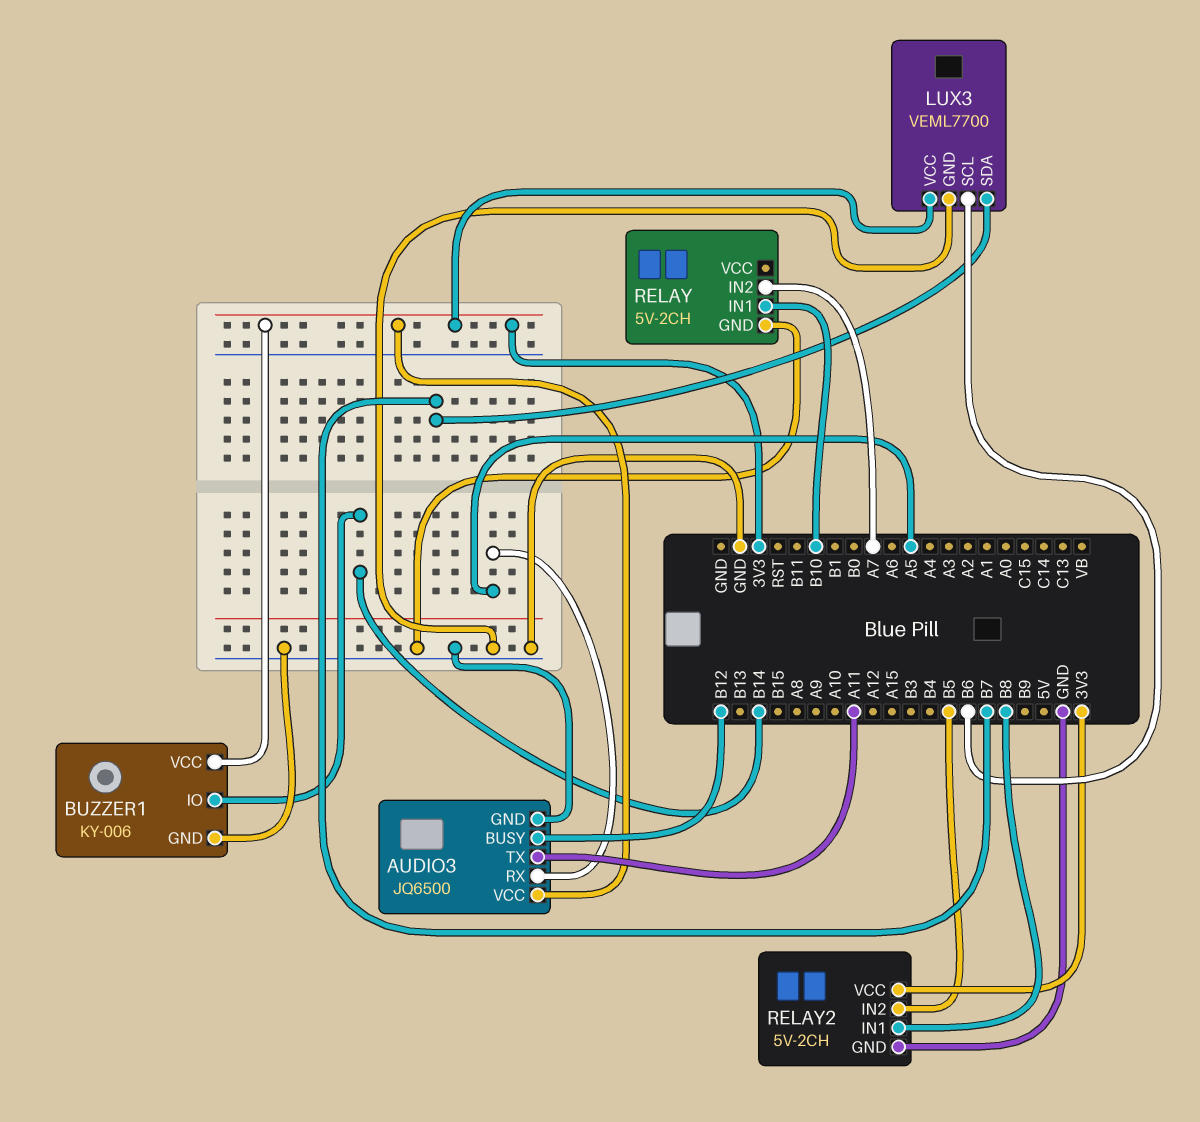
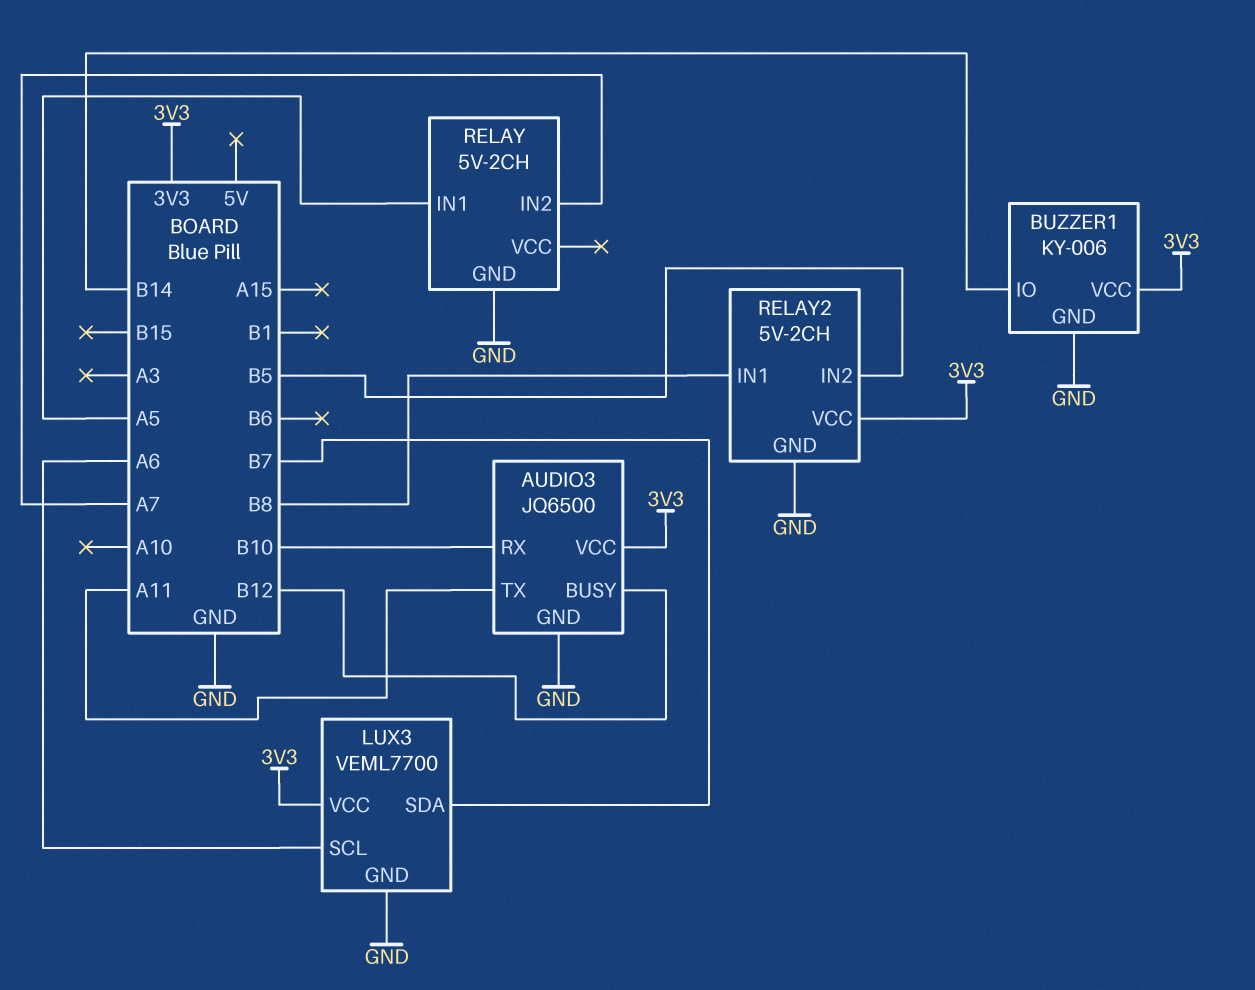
AUDIO3 pin RX: A5 -> B10
LUX3 pin SCL: B6 -> A6
RELAY pin IN1: B10 -> A5

